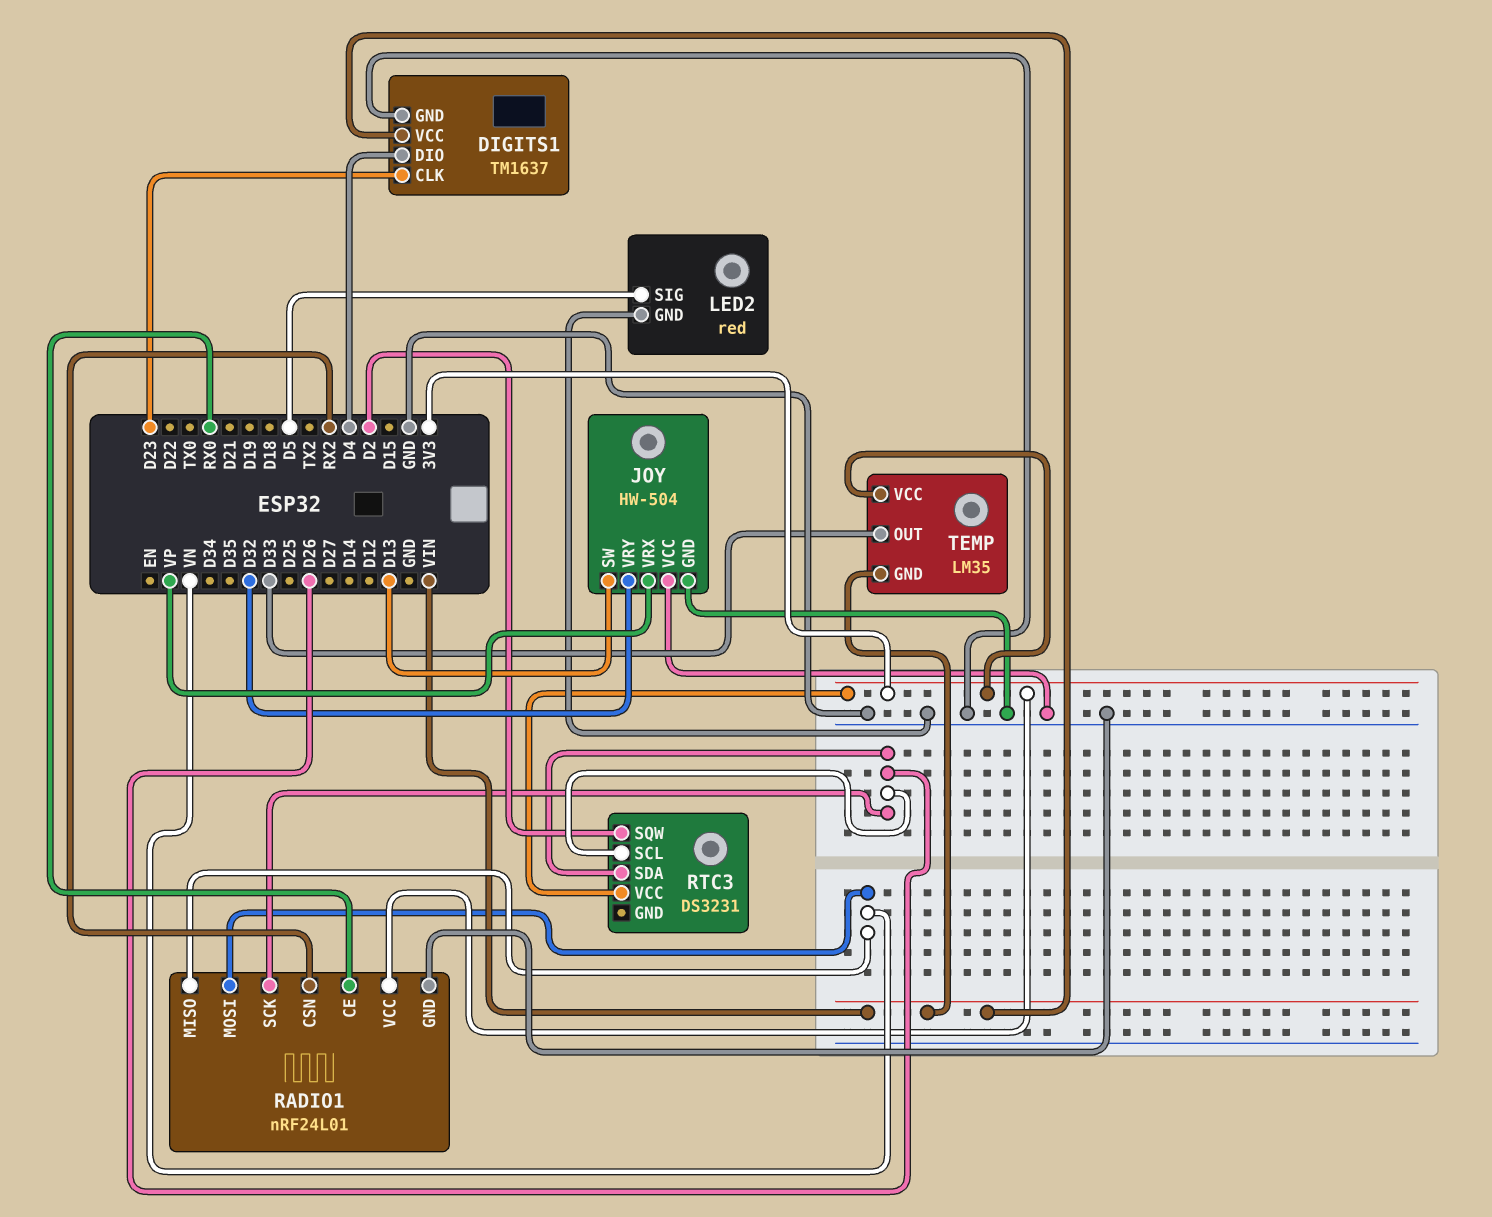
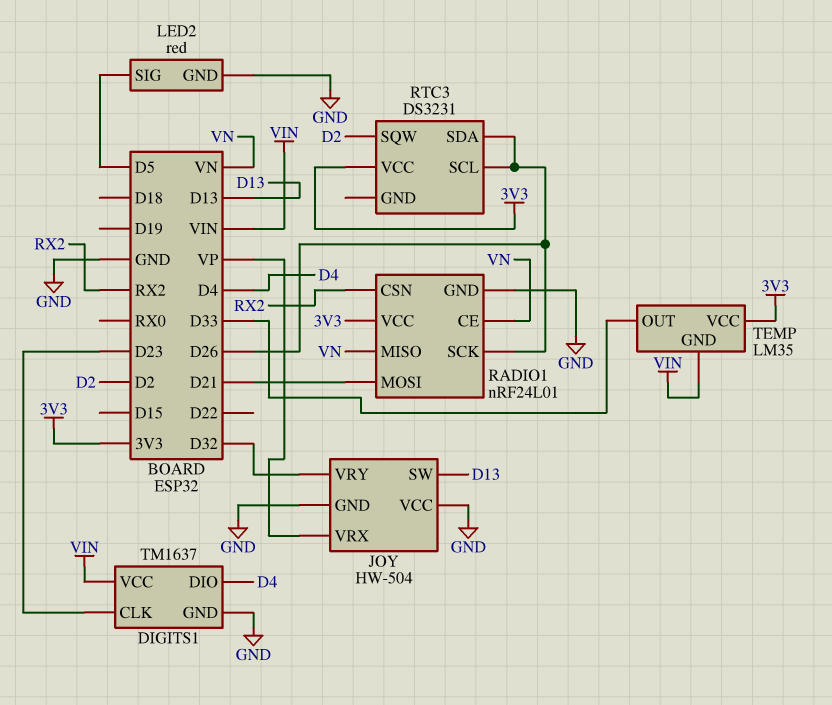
RADIO1 pin CE: RX0 -> VN
RADIO1 pin MOSI: VN -> D21

